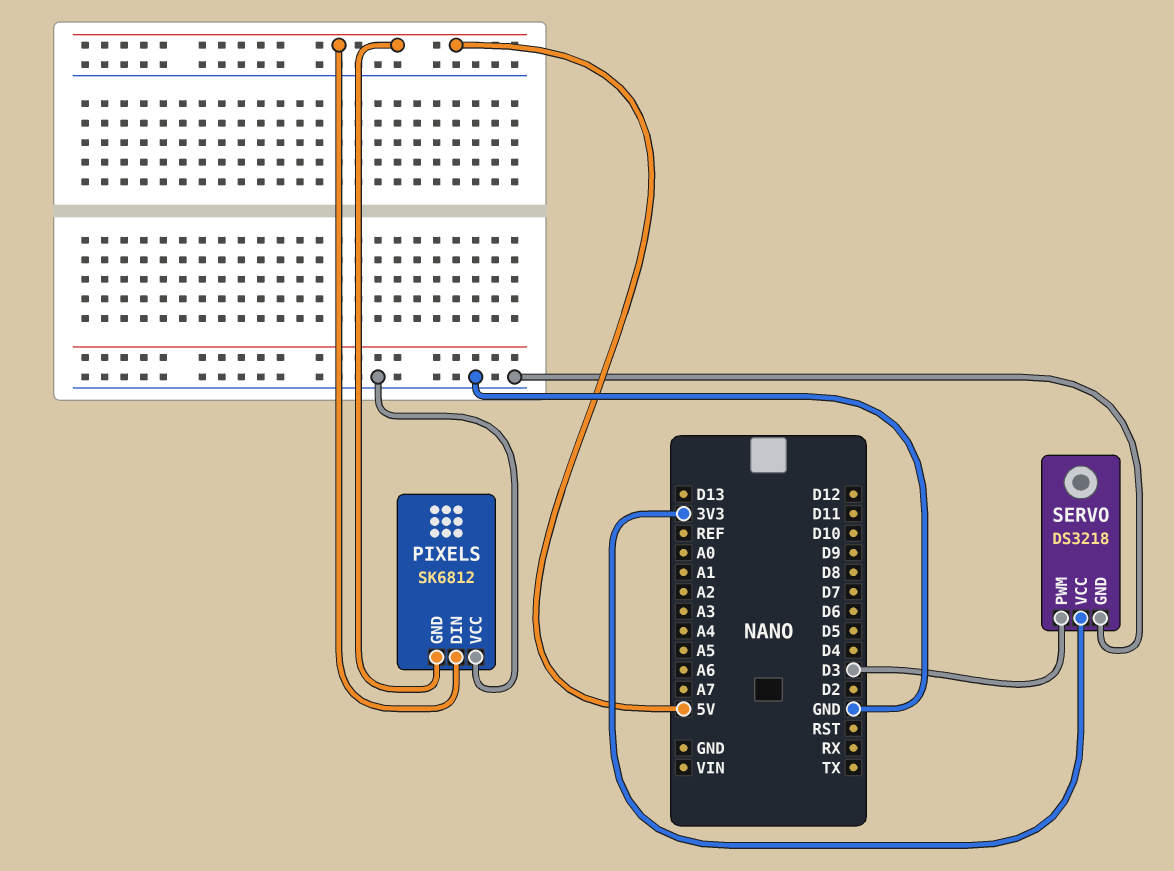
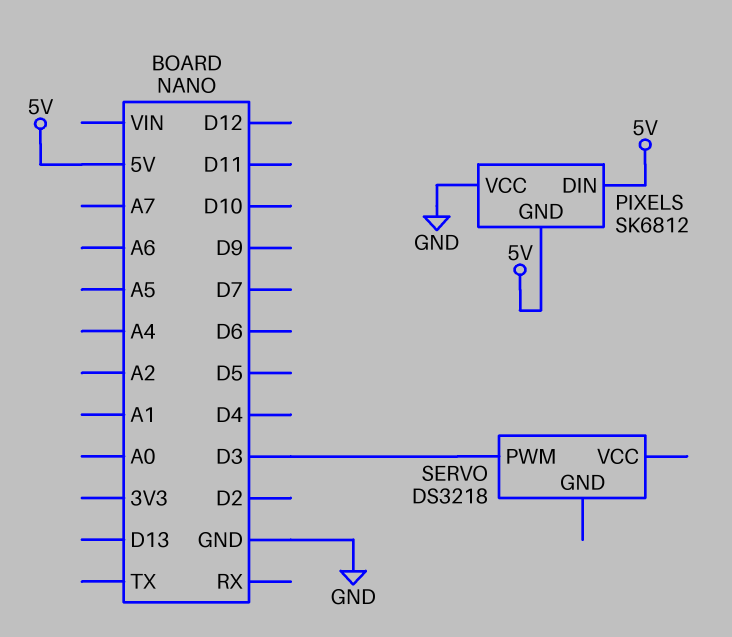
SERVO pin GND: GND -> none
SERVO pin VCC: 3V3 -> none

